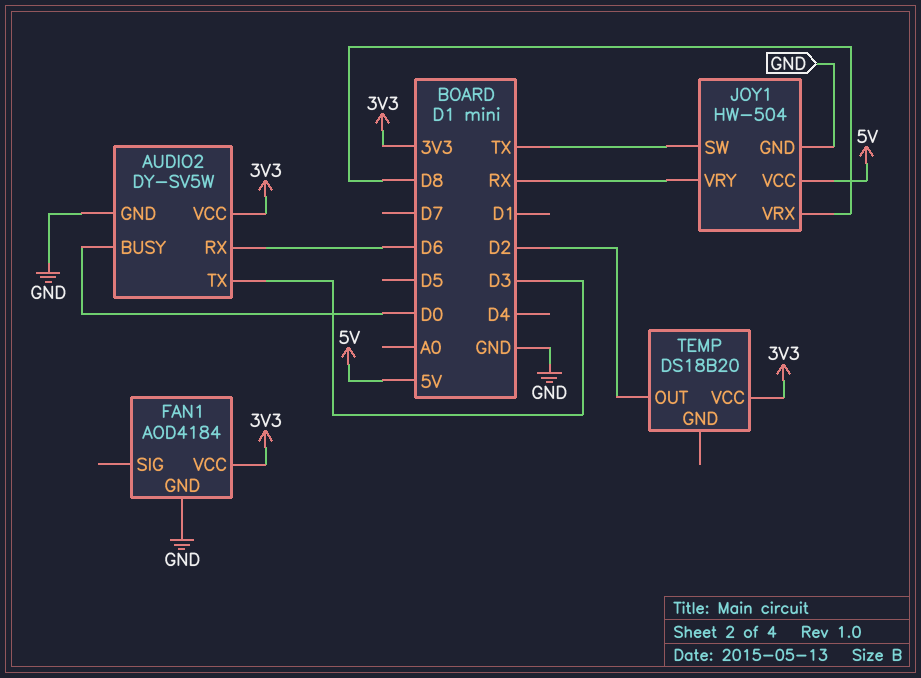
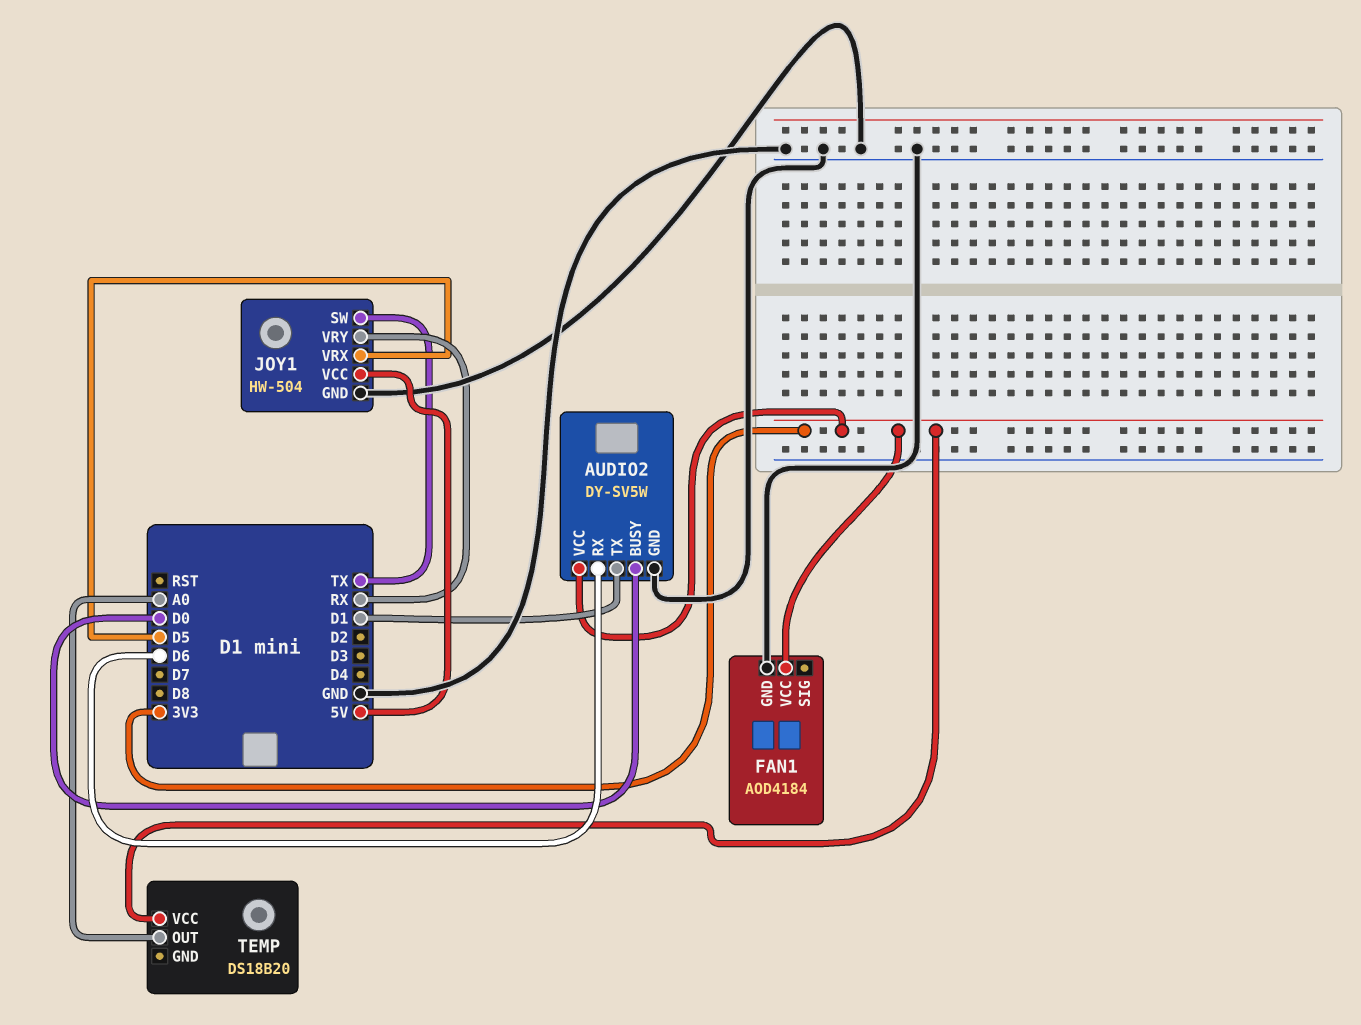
AUDIO2 pin TX: D3 -> D1
JOY1 pin VRX: D8 -> D5
TEMP pin OUT: D2 -> A0

